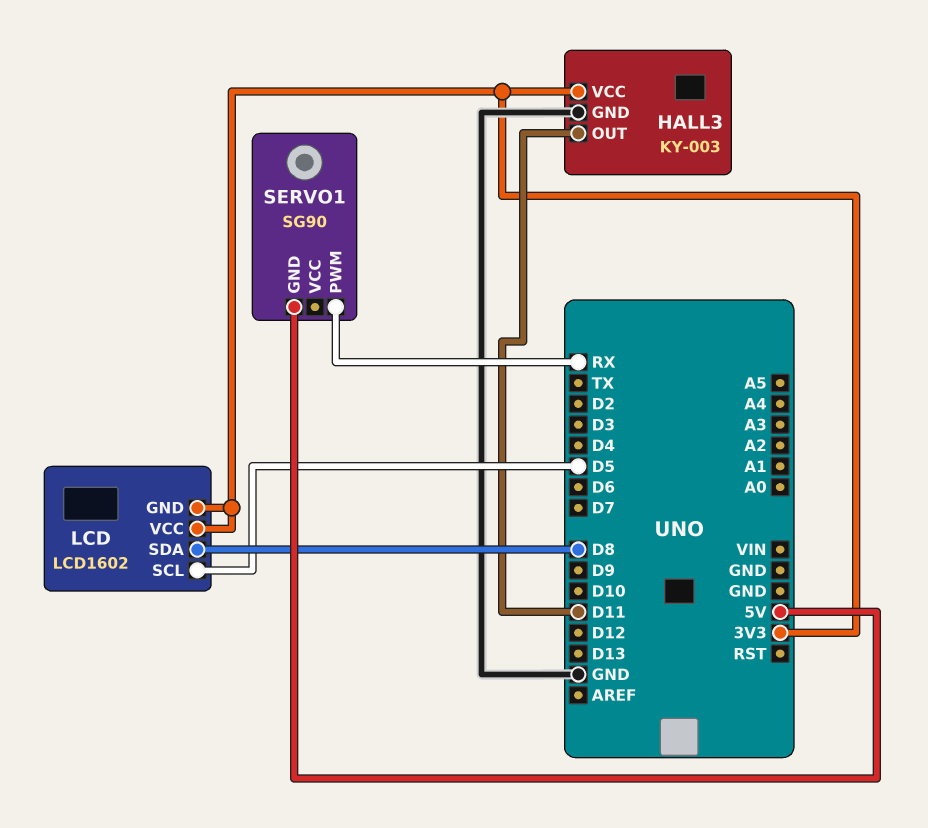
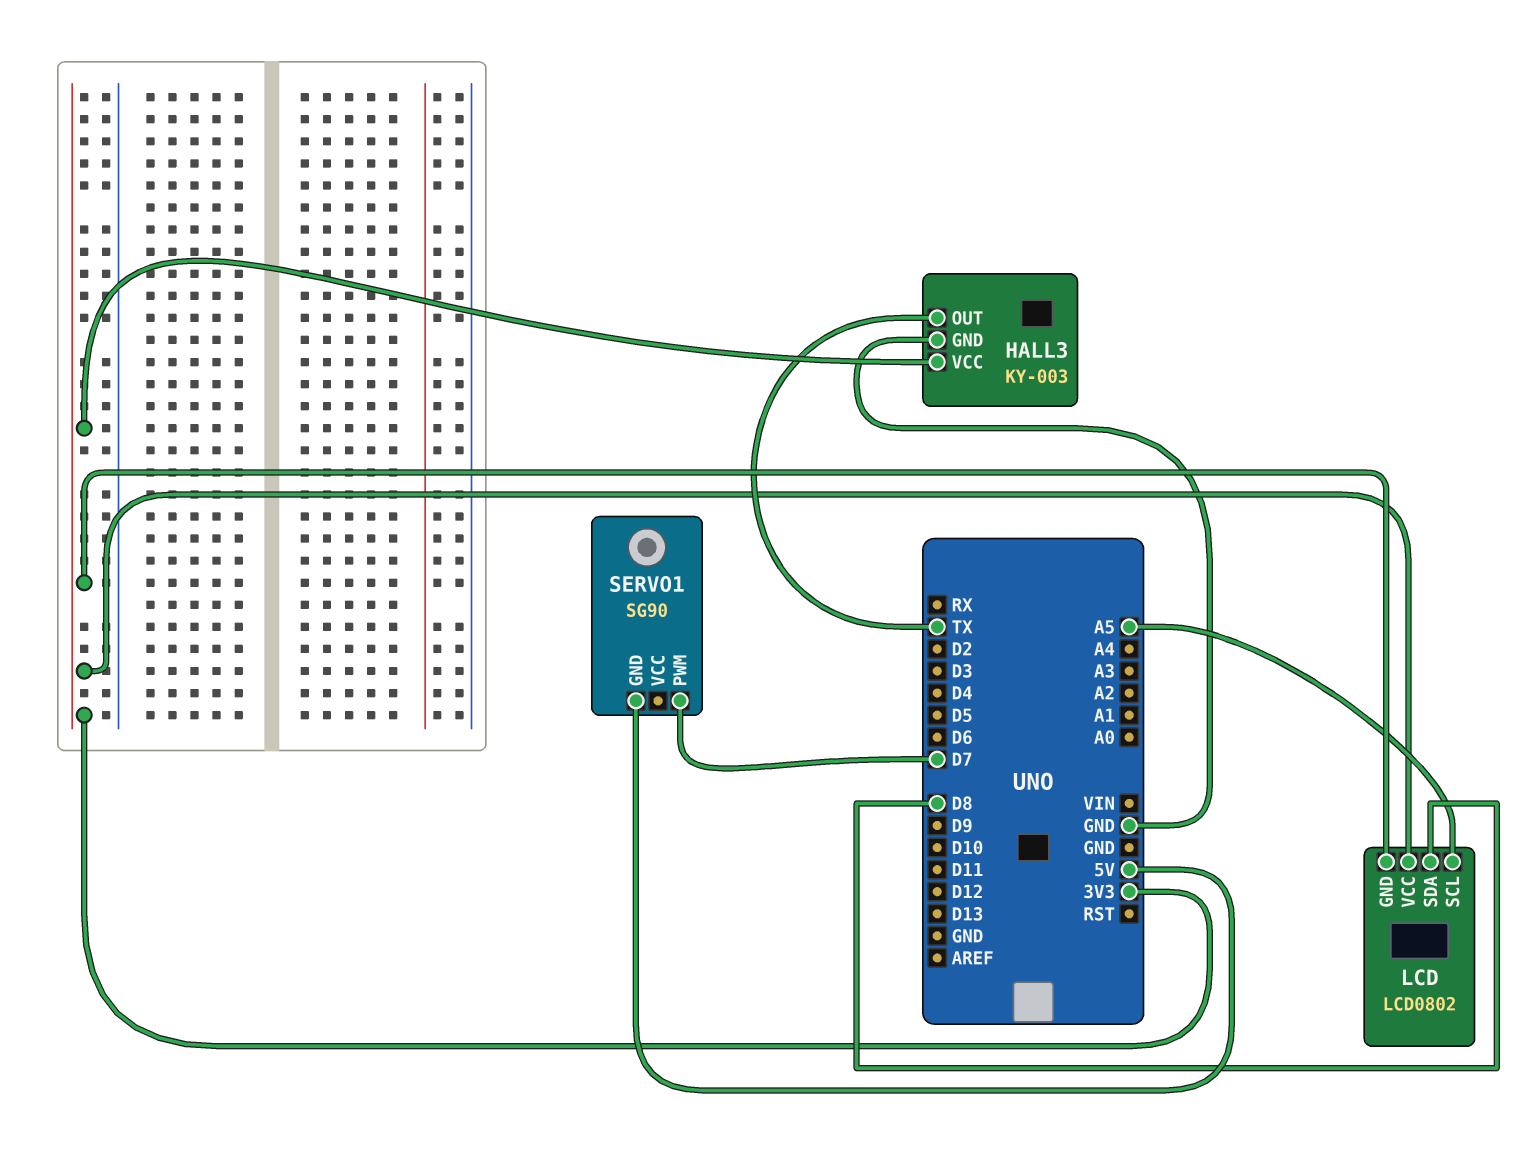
HALL3 pin OUT: D11 -> TX
LCD: LCD1602 -> LCD0802
LCD pin SCL: D5 -> A5
SERVO1 pin PWM: RX -> D7

